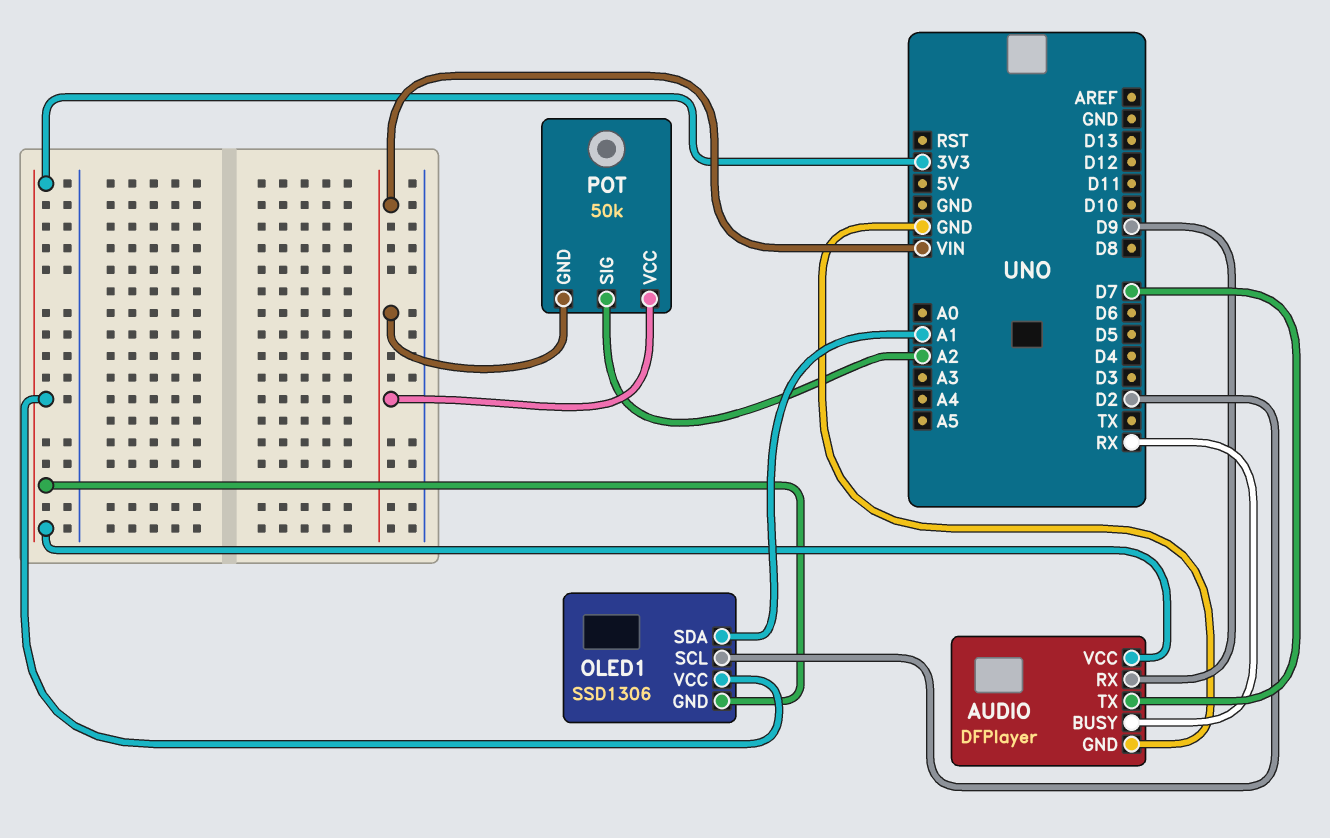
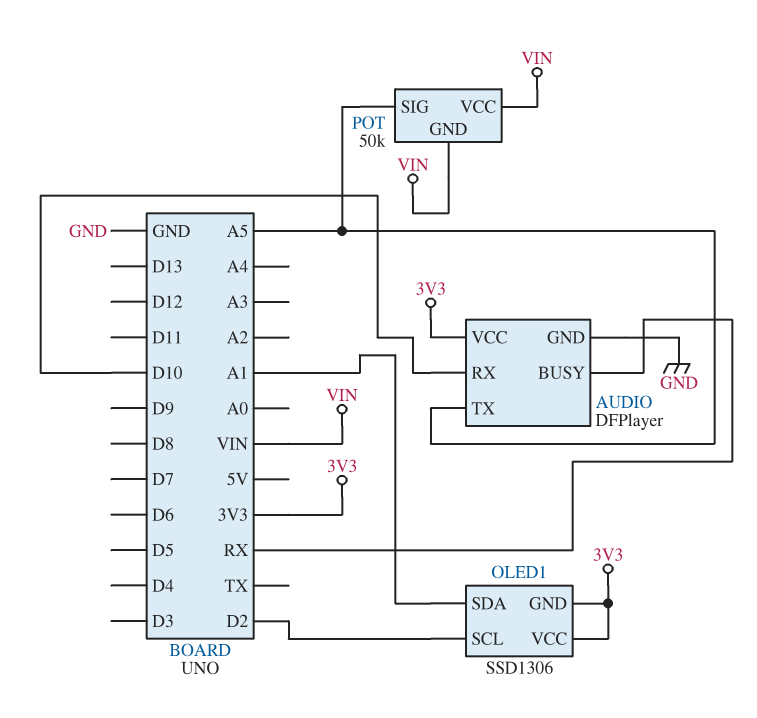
AUDIO pin RX: D9 -> D10
AUDIO pin TX: D7 -> A5
POT pin SIG: A2 -> A5

